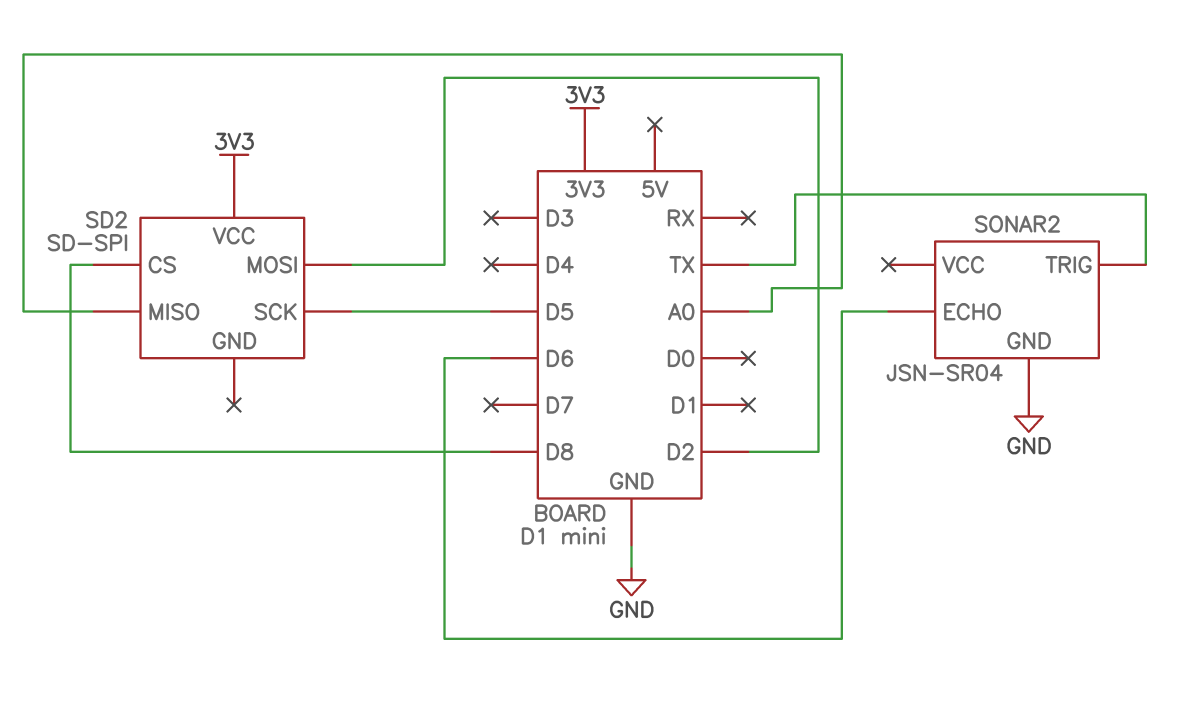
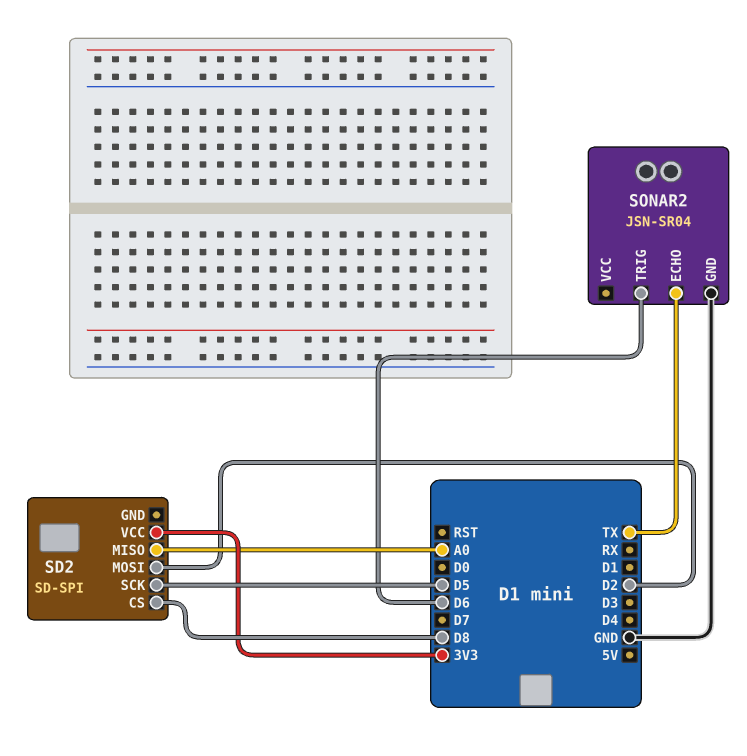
SONAR2 pin ECHO: D6 -> TX
SONAR2 pin TRIG: TX -> D6

